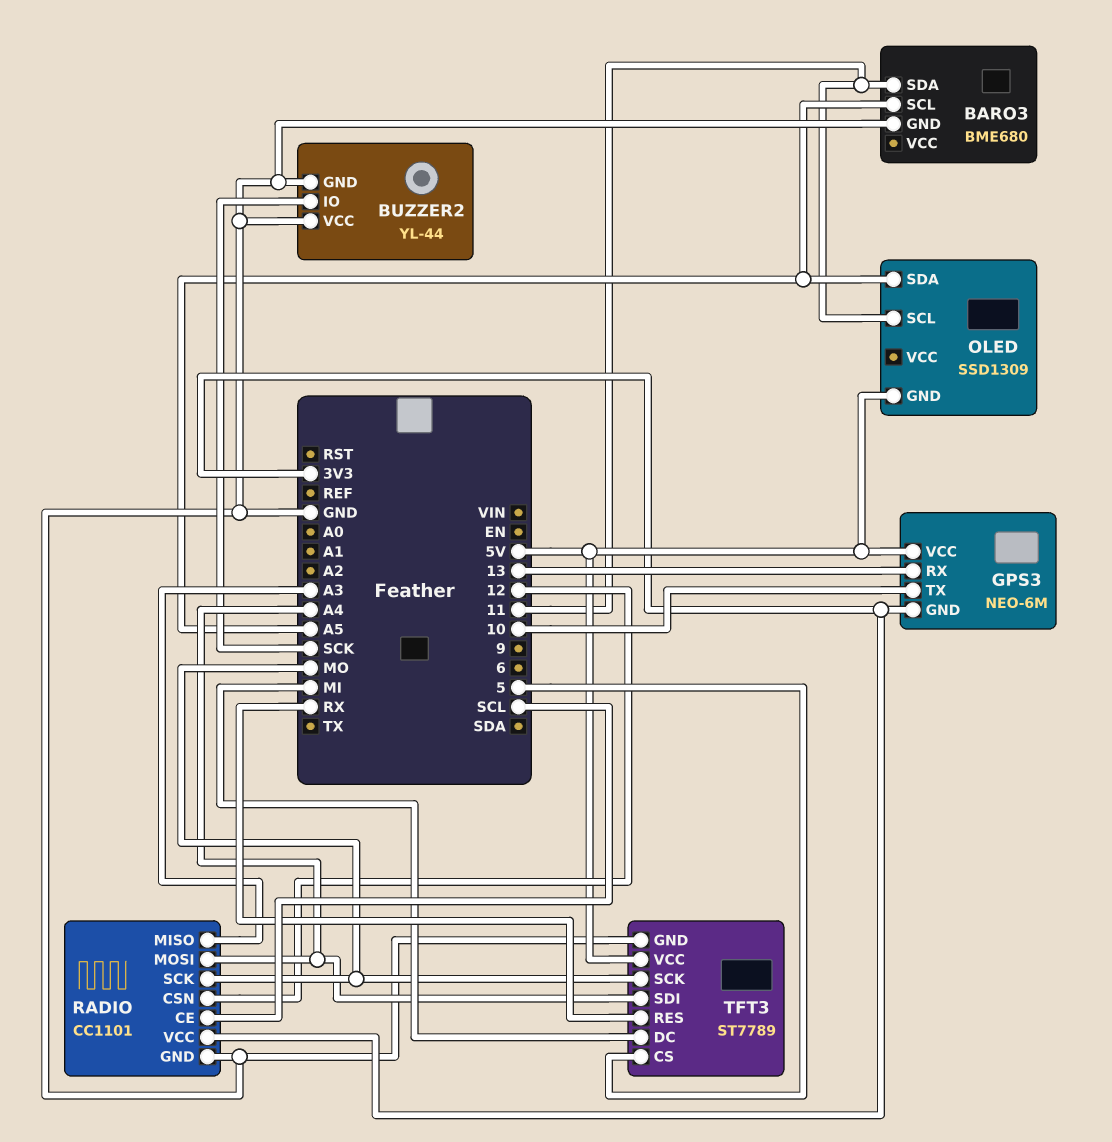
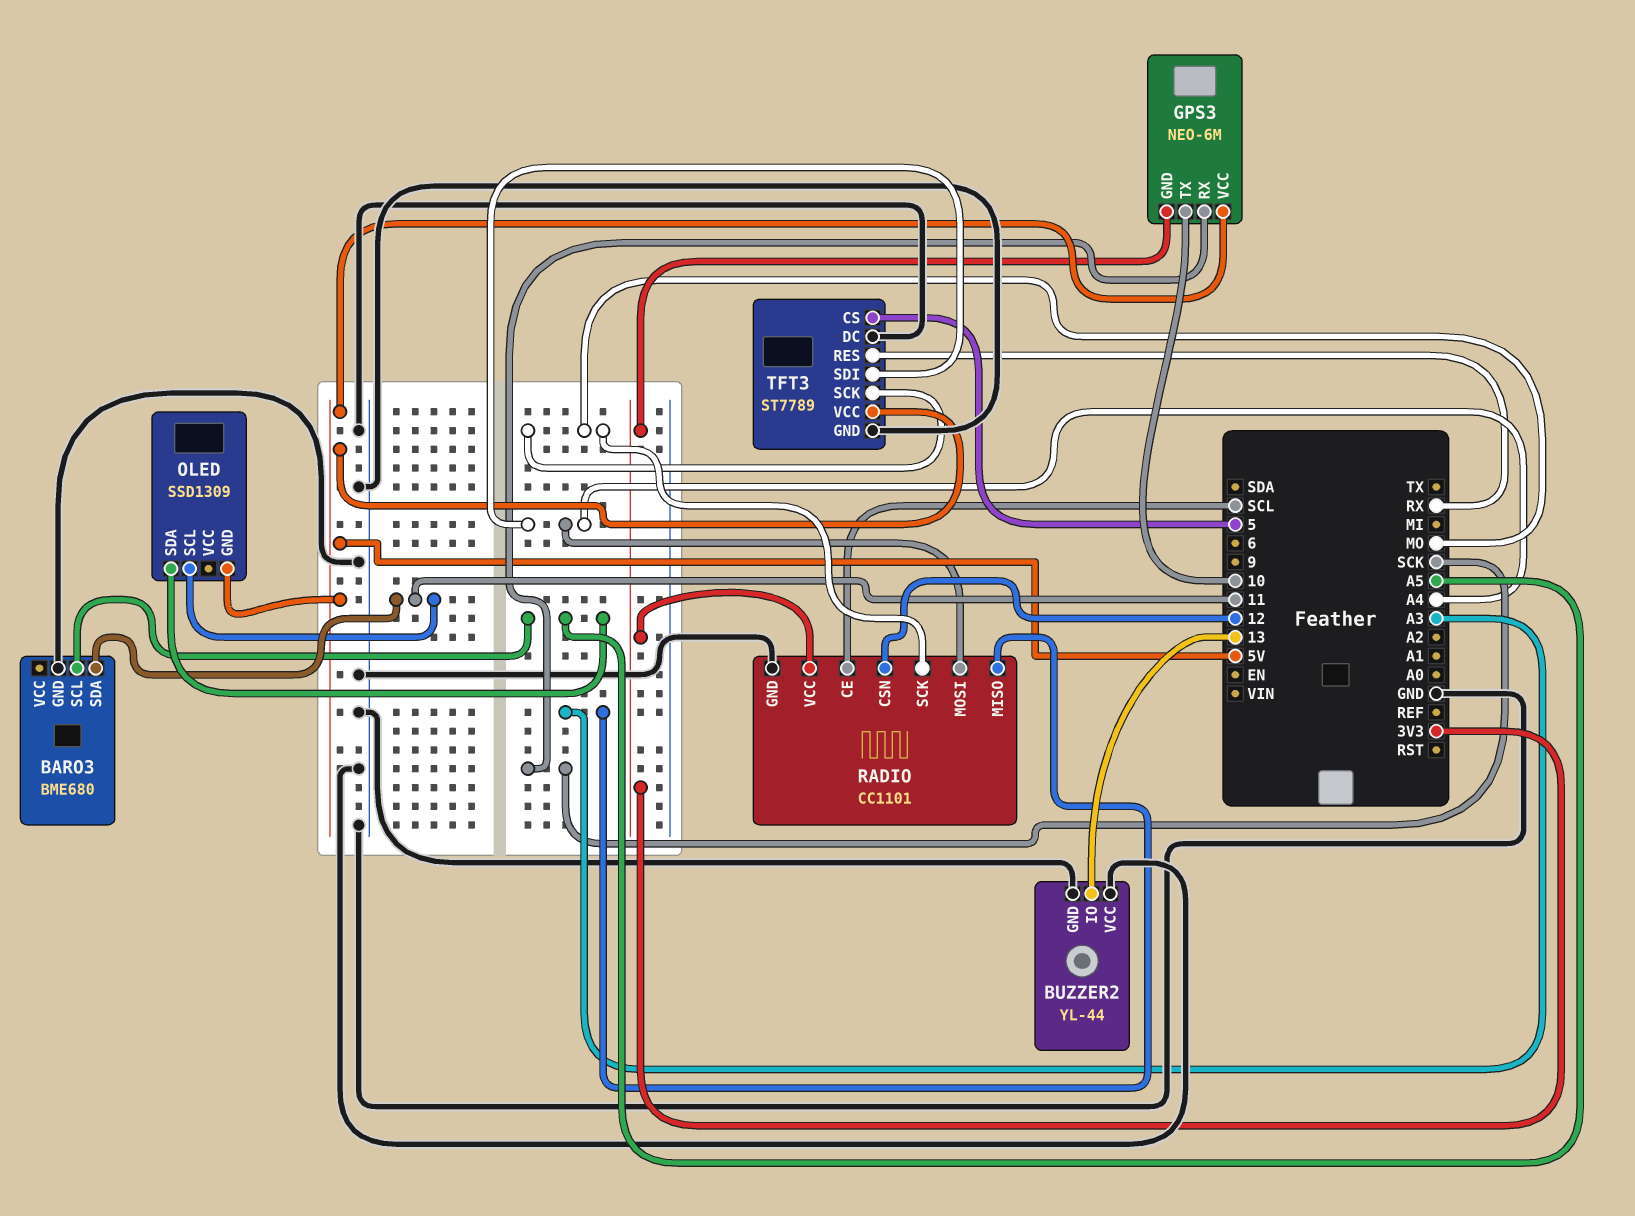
BUZZER2 pin IO: SCK -> 13
GPS3 pin RX: 13 -> SCK
TFT3 pin DC: MI -> GND

